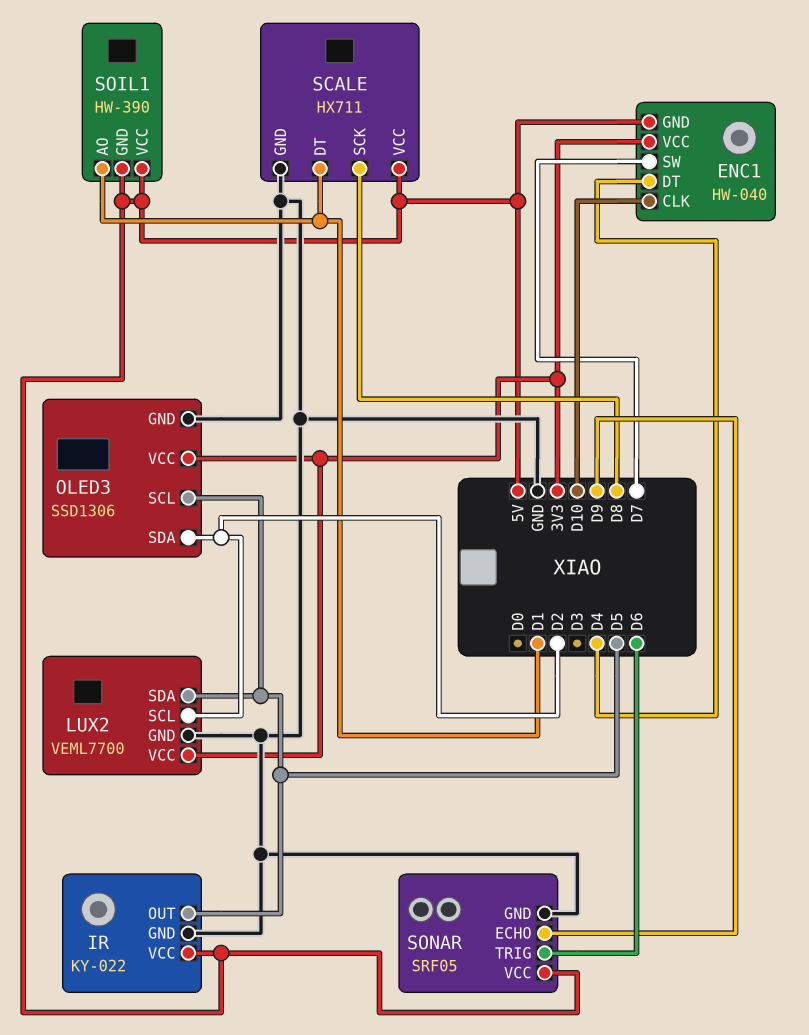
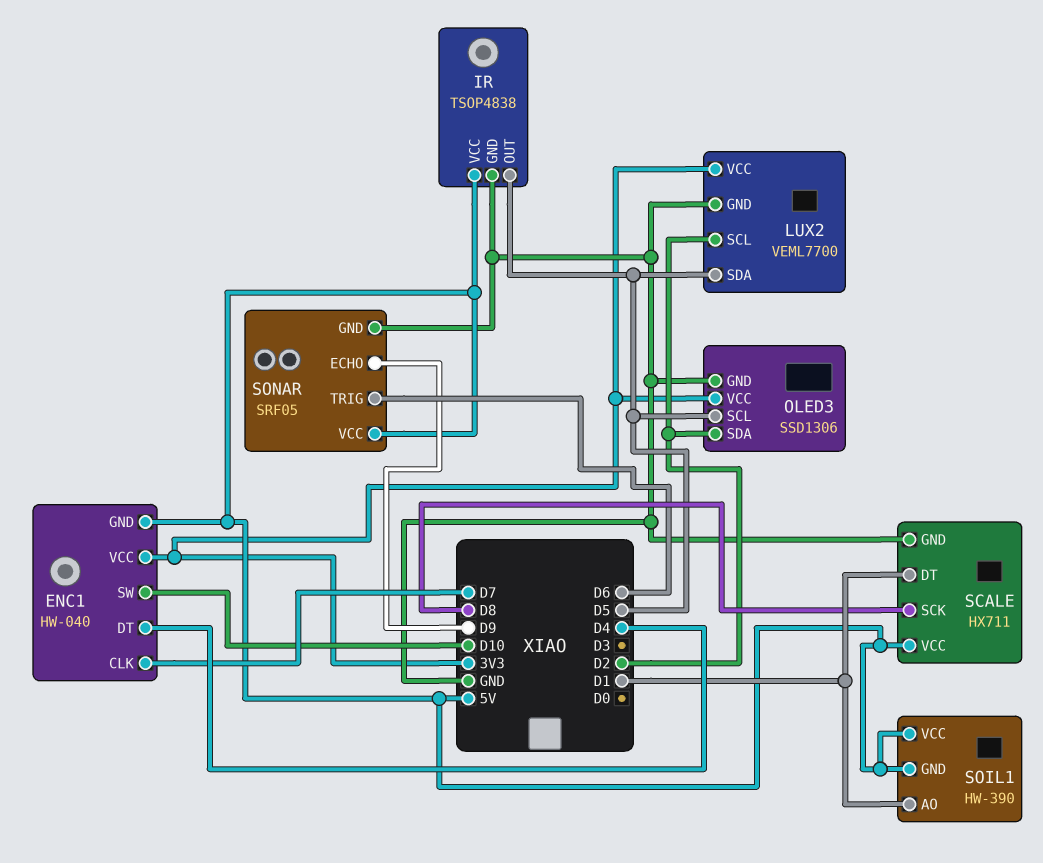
ENC1 pin CLK: D10 -> D7
ENC1 pin SW: D7 -> D10
IR: KY-022 -> TSOP4838

